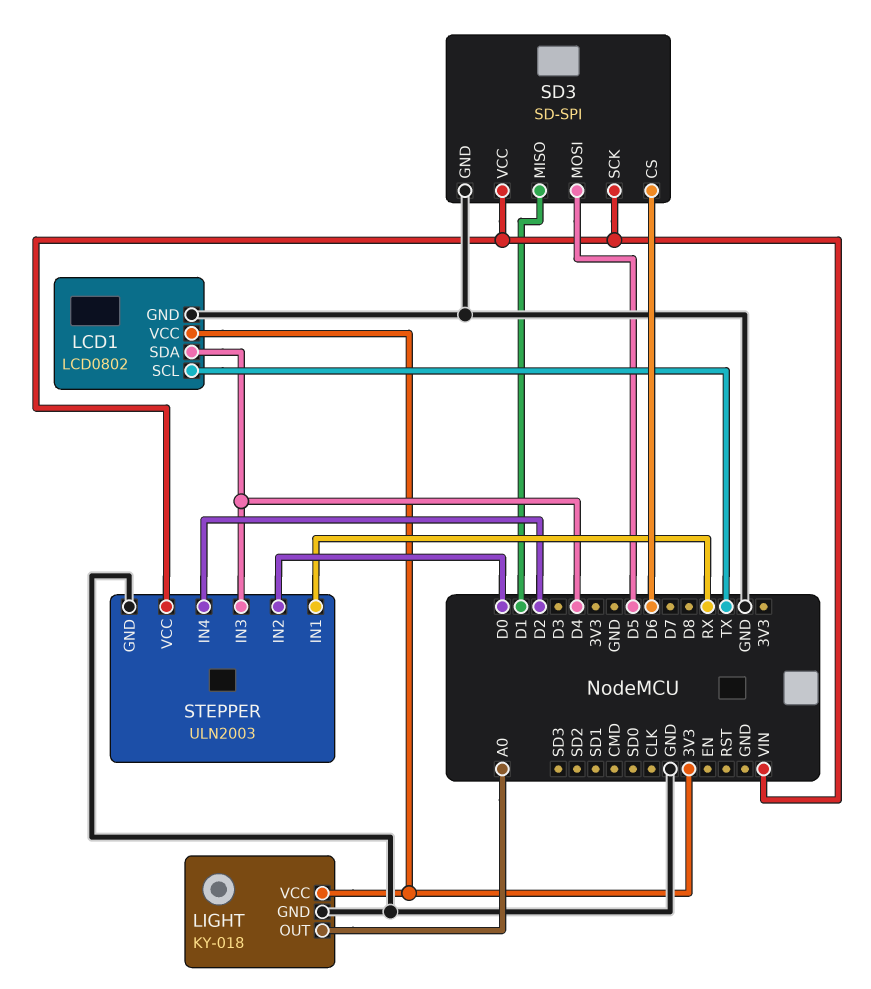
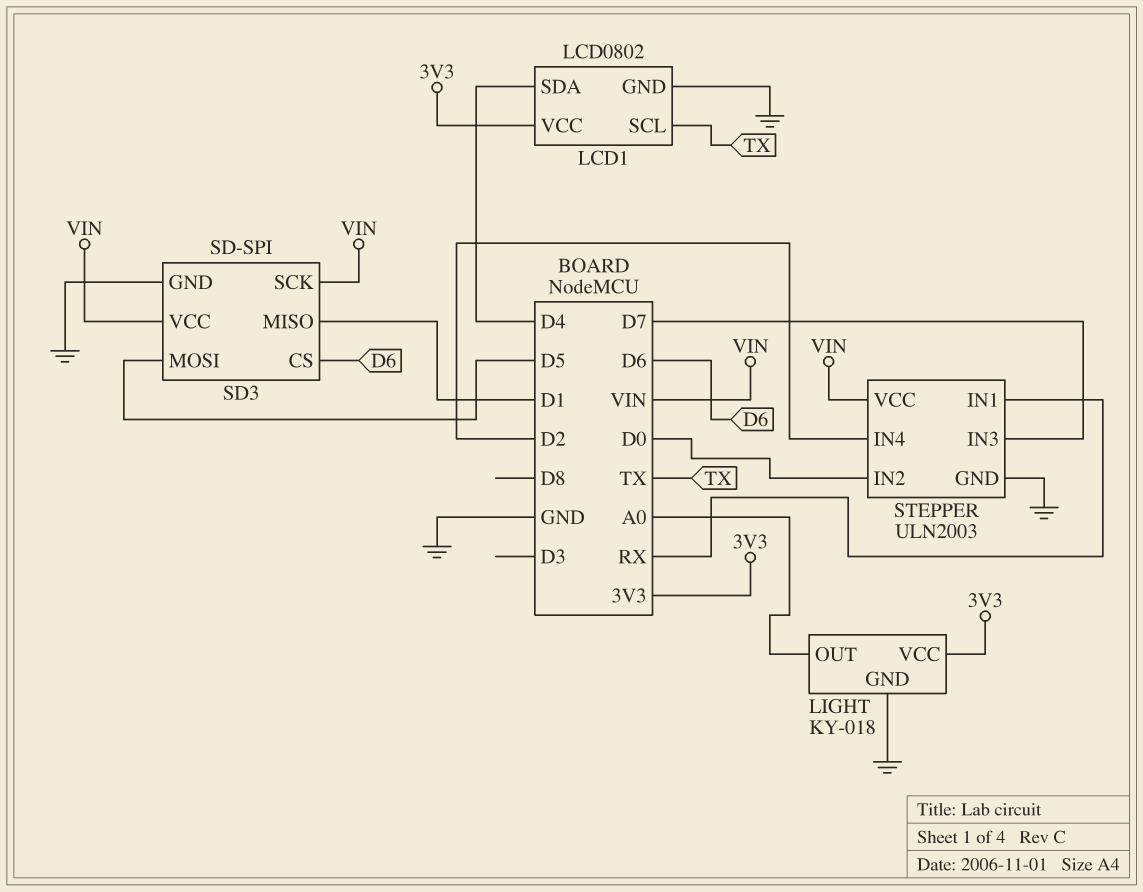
STEPPER pin IN3: D4 -> D7

